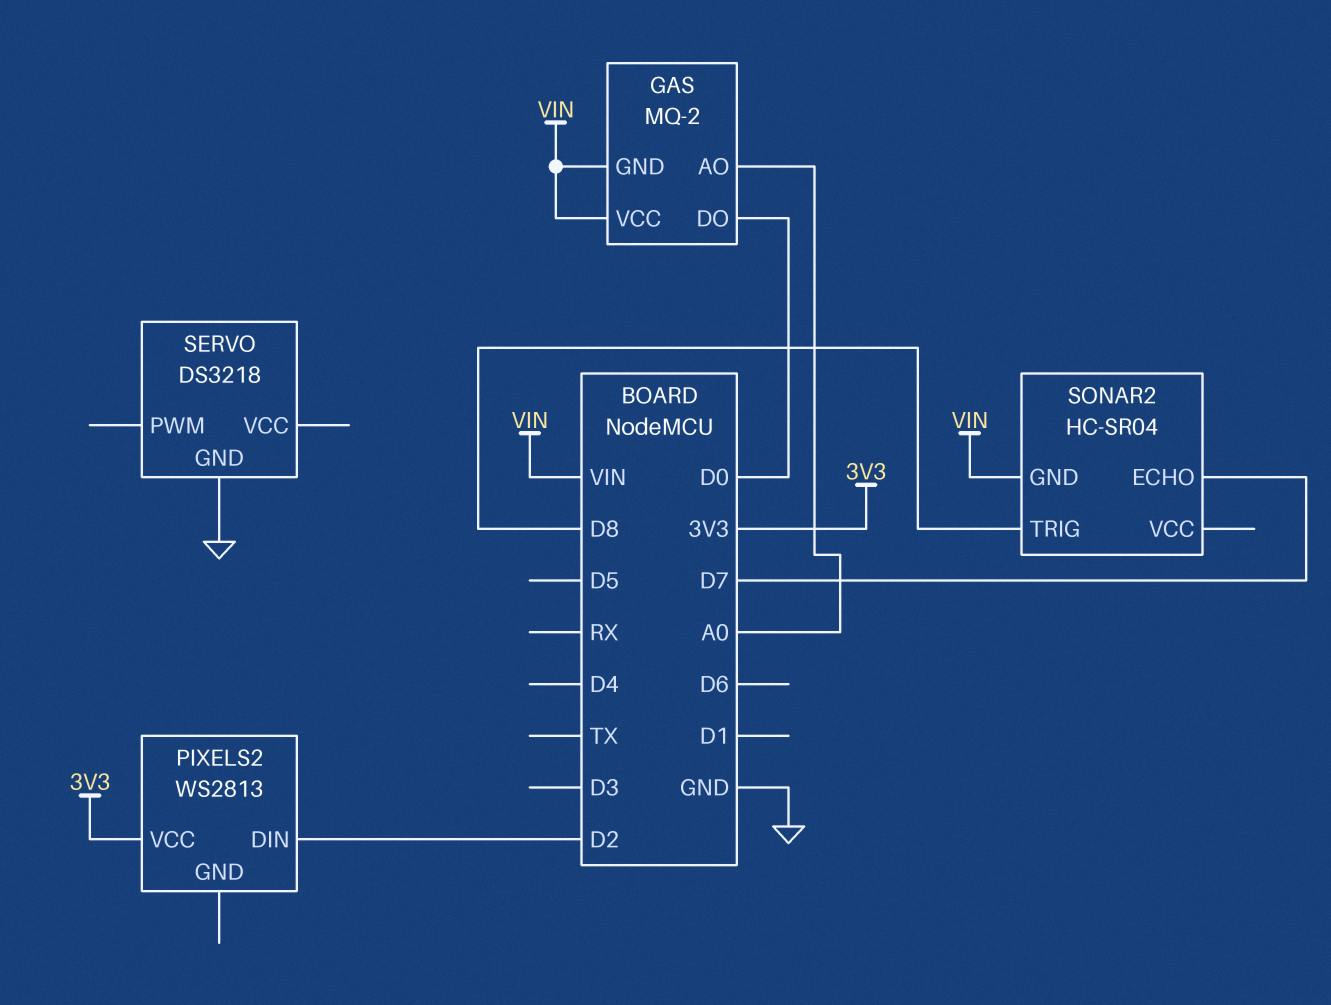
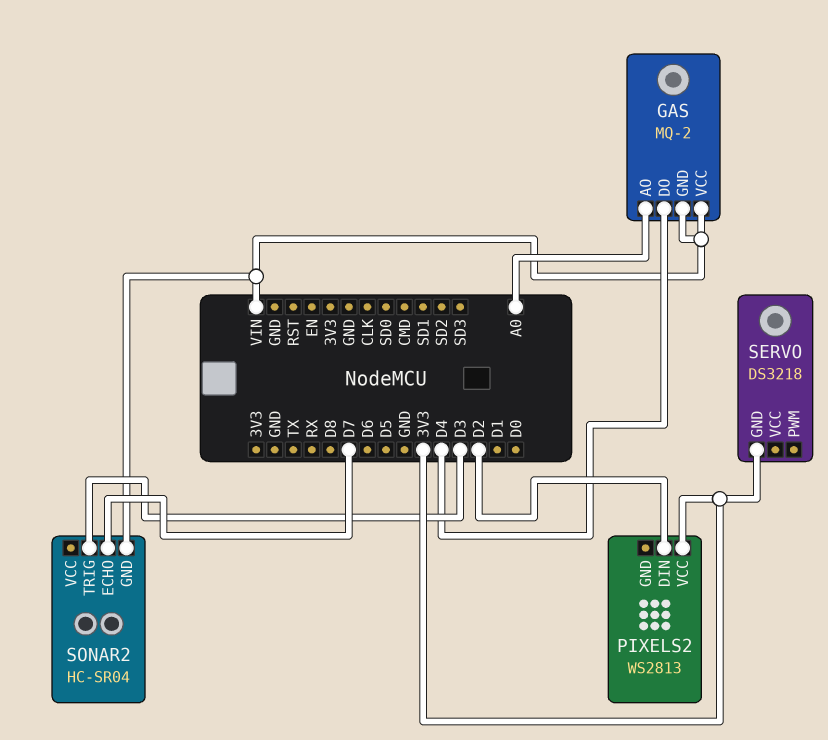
GAS pin DO: D0 -> D4
SERVO pin GND: GND -> 3V3
SONAR2 pin TRIG: D8 -> D3

